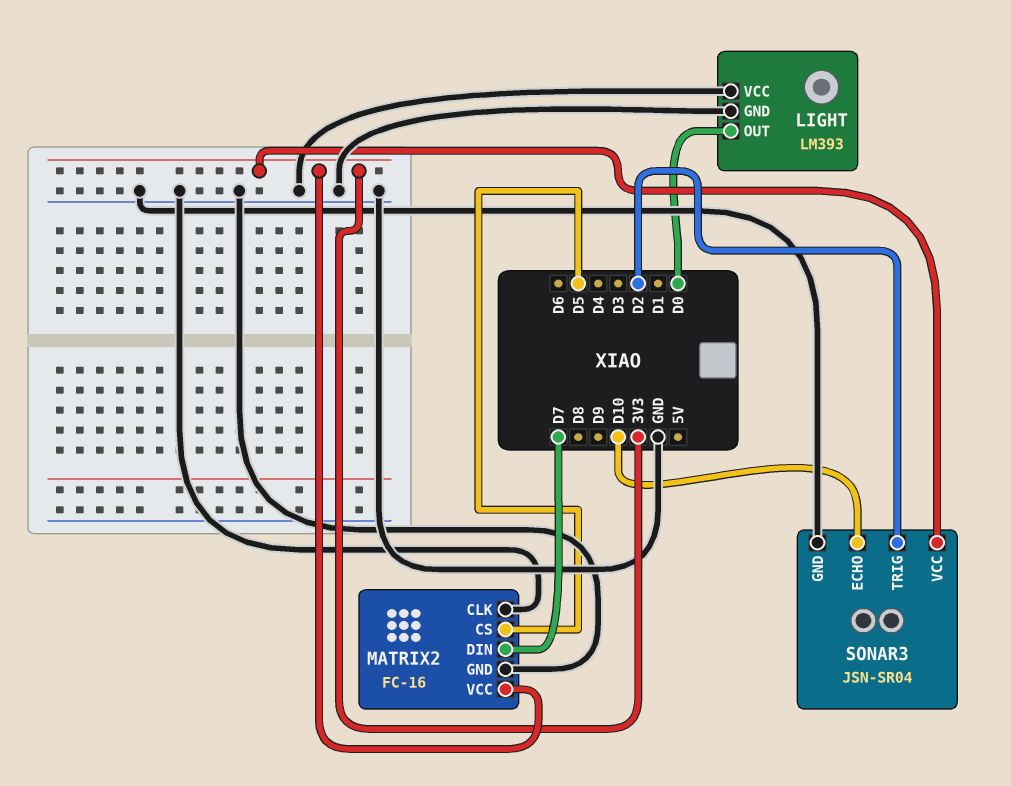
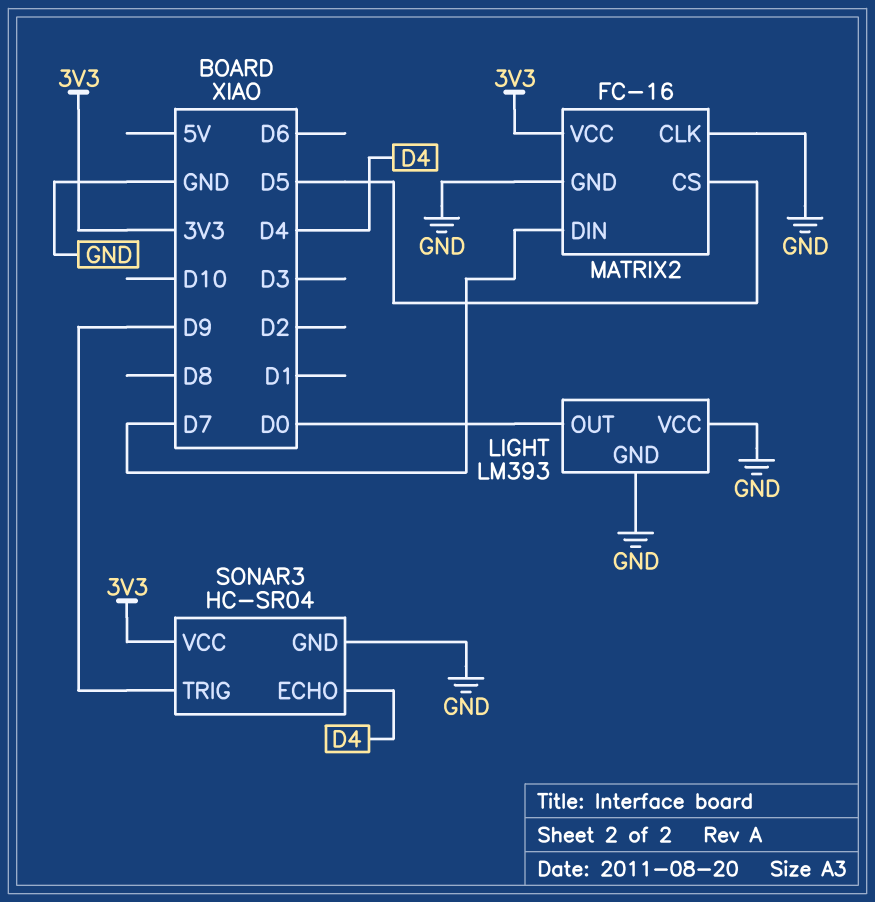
SONAR3: JSN-SR04 -> HC-SR04
SONAR3 pin ECHO: D10 -> D4
SONAR3 pin TRIG: D2 -> D9

